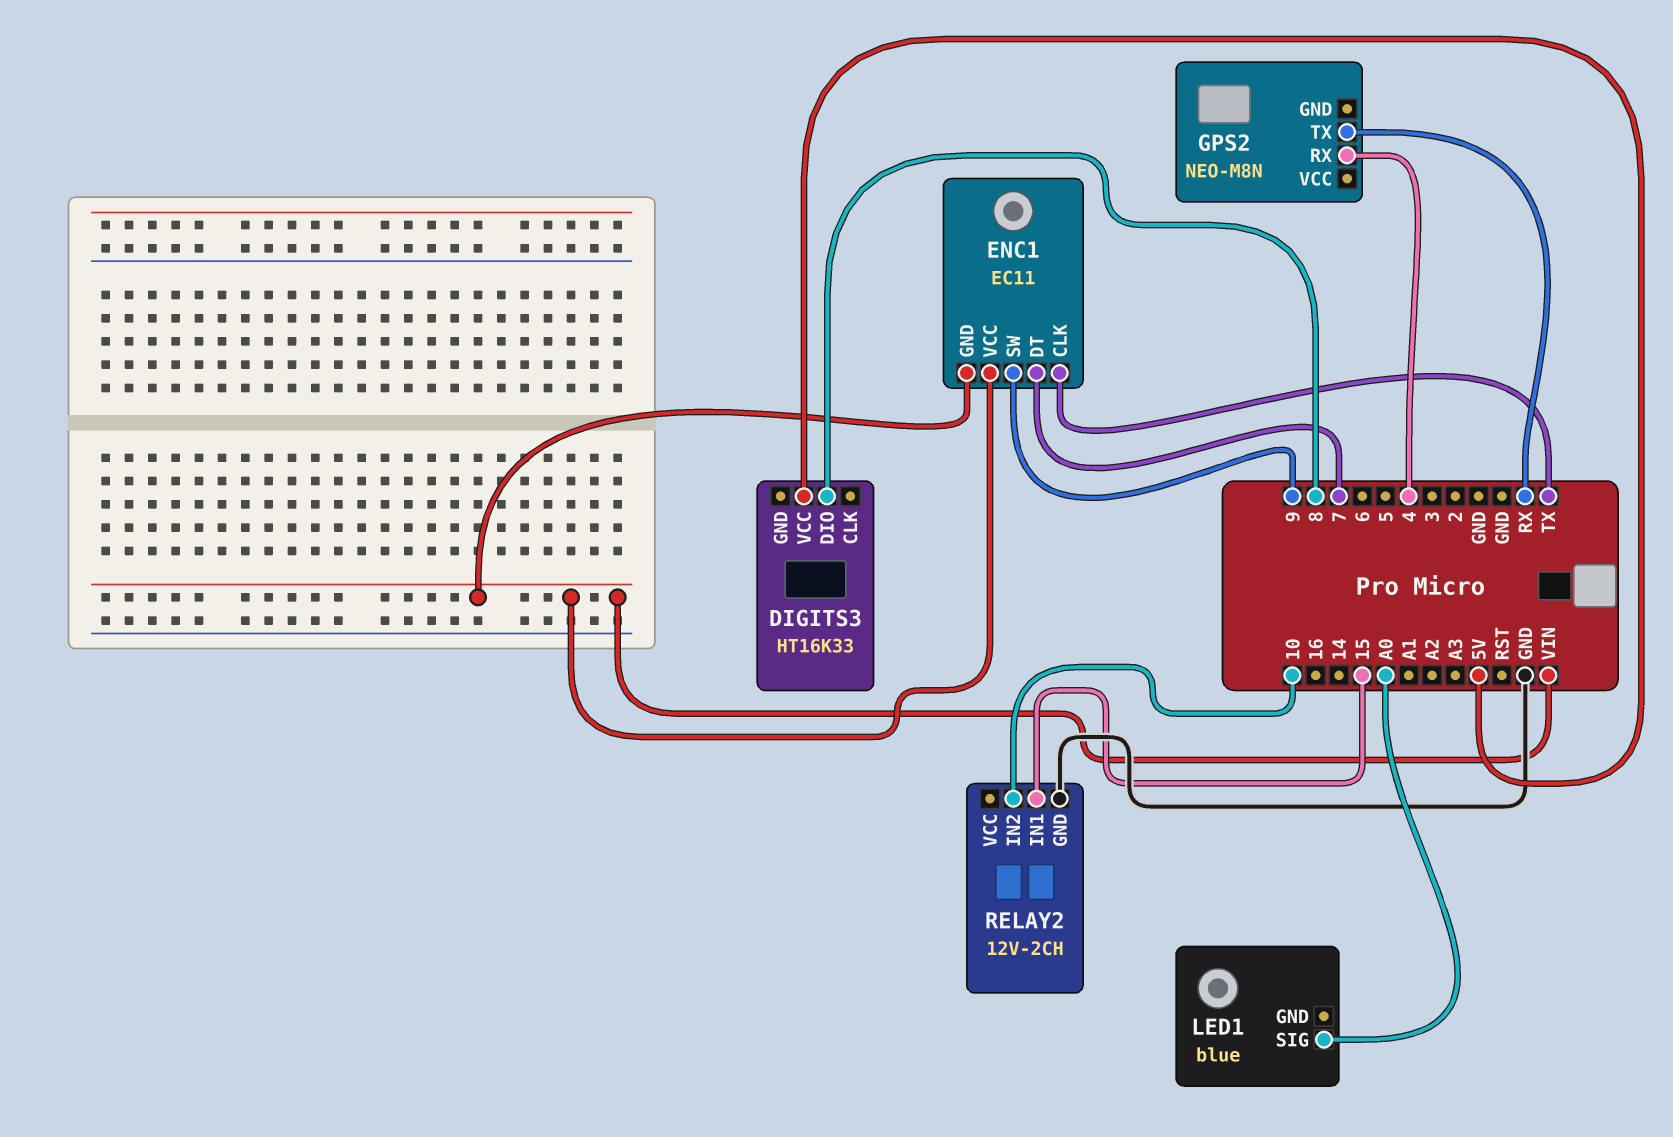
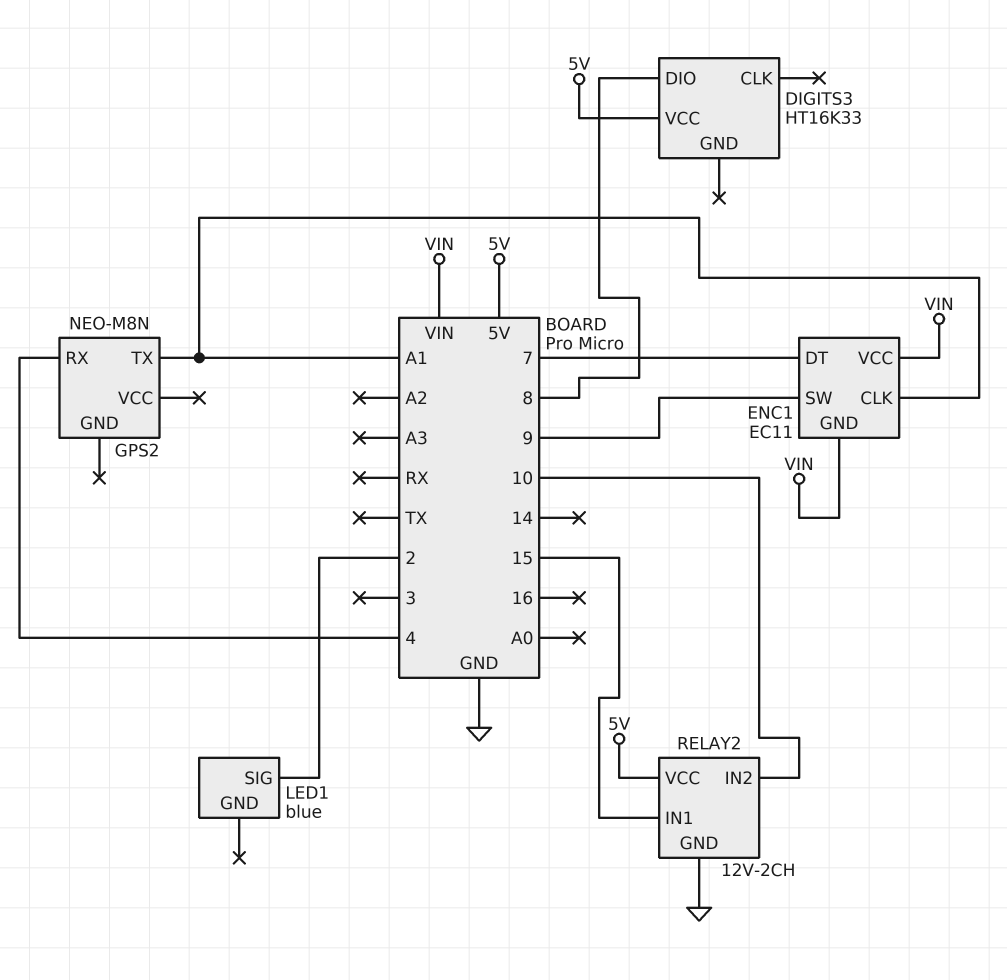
ENC1 pin CLK: TX -> A1
GPS2 pin TX: RX -> A1
LED1 pin SIG: A0 -> 2
RELAY2 pin VCC: none -> 5V

